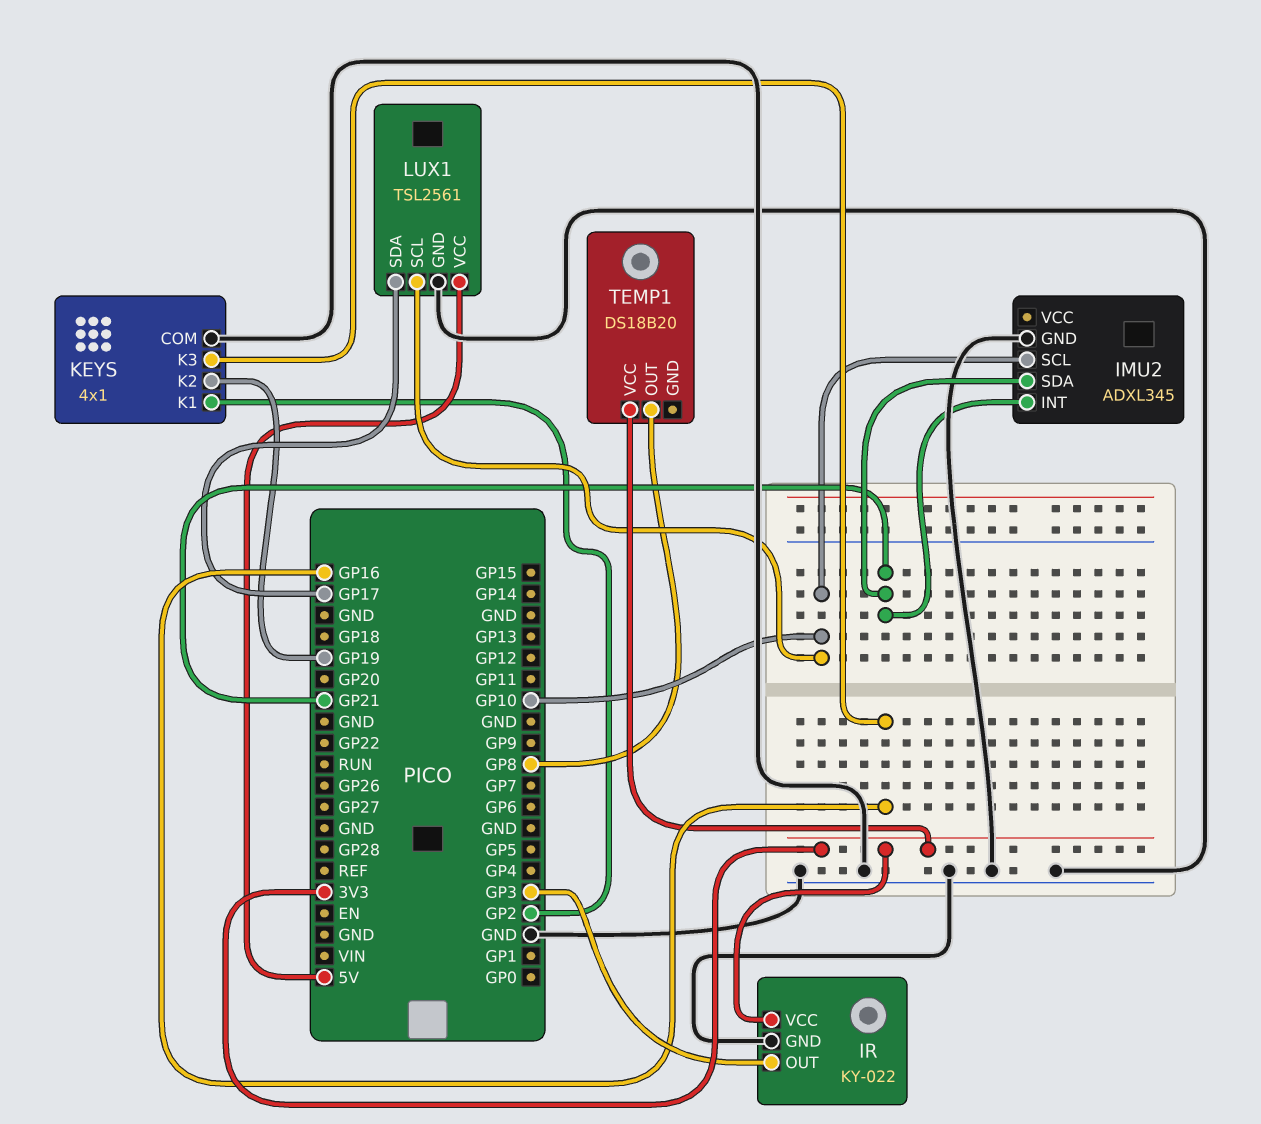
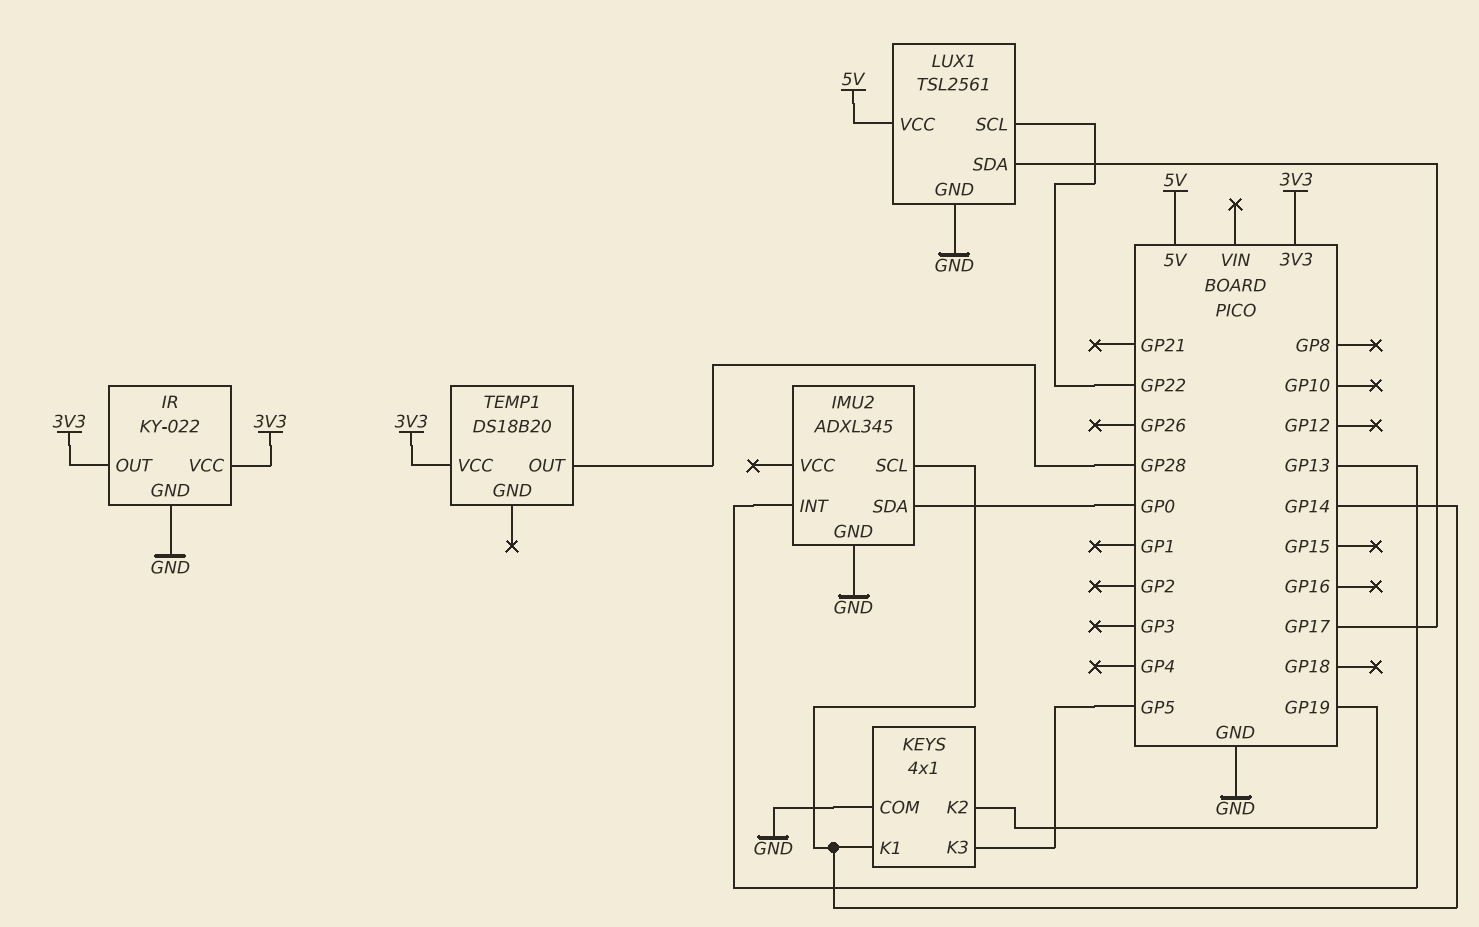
IMU2 pin INT: GP21 -> GP13
IMU2 pin SCL: GP10 -> GP14
IMU2 pin SDA: GP21 -> GP0
IR pin OUT: GP3 -> 3V3
KEYS pin K1: GP2 -> GP14
KEYS pin K3: GP16 -> GP5
LUX1 pin SCL: GP10 -> GP22
TEMP1 pin OUT: GP8 -> GP28

